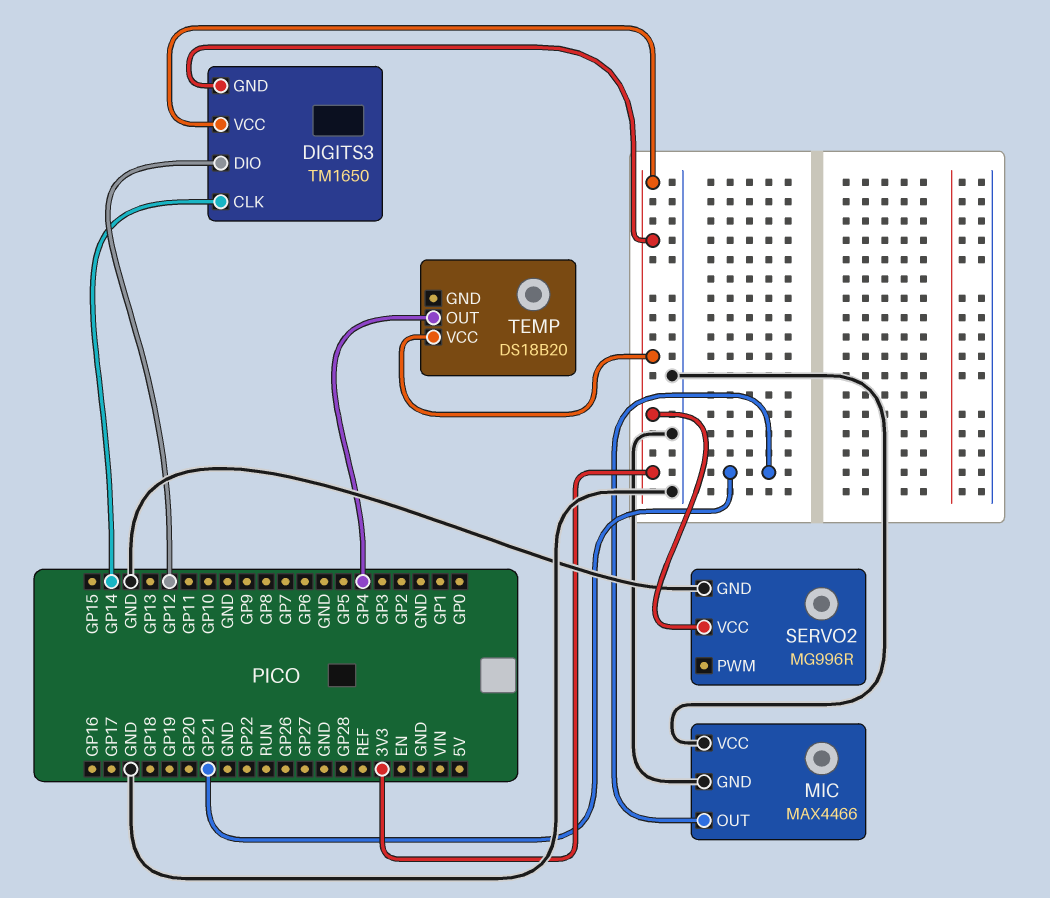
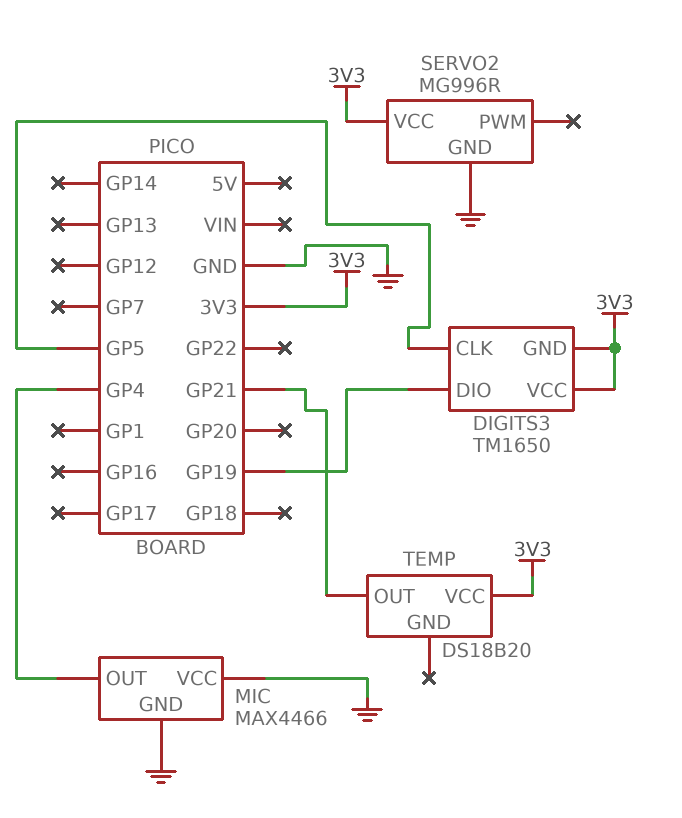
DIGITS3 pin CLK: GP14 -> GP5
DIGITS3 pin DIO: GP12 -> GP19
MIC pin OUT: GP21 -> GP4
TEMP pin OUT: GP4 -> GP21

